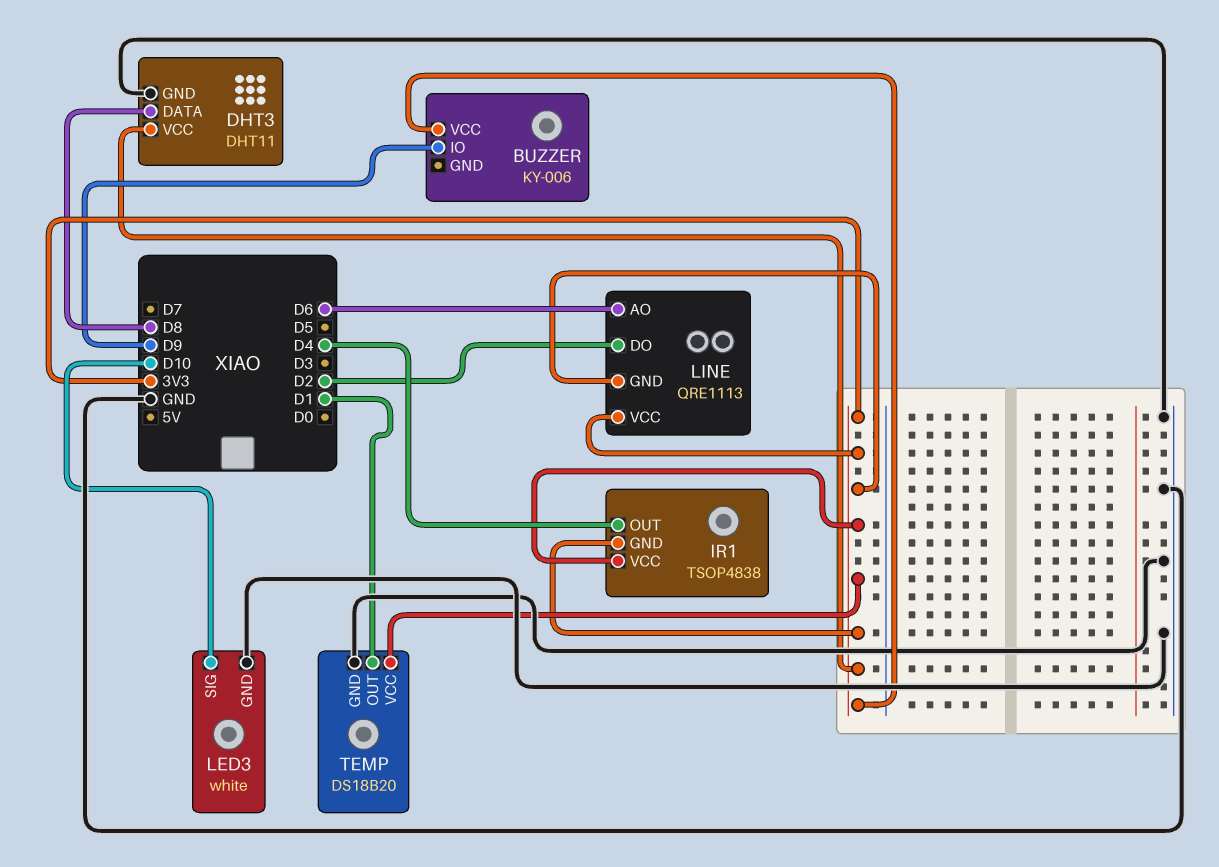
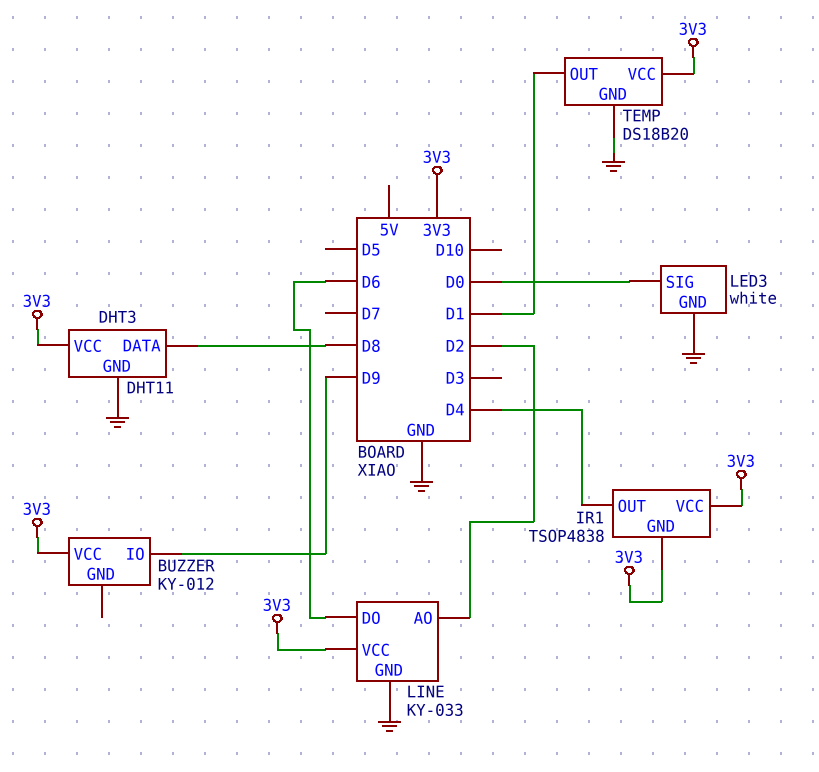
BUZZER: KY-006 -> KY-012
LED3 pin SIG: D10 -> D0
LINE: QRE1113 -> KY-033
LINE pin AO: D6 -> D2
LINE pin DO: D2 -> D6
LINE pin GND: 3V3 -> GND

